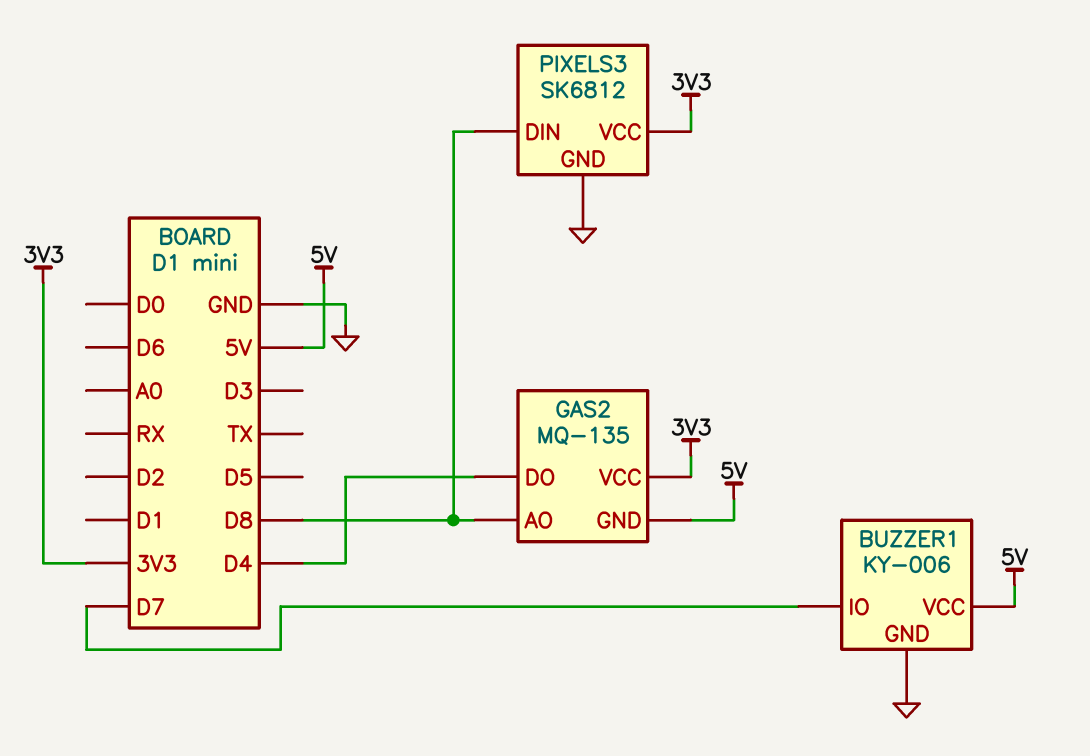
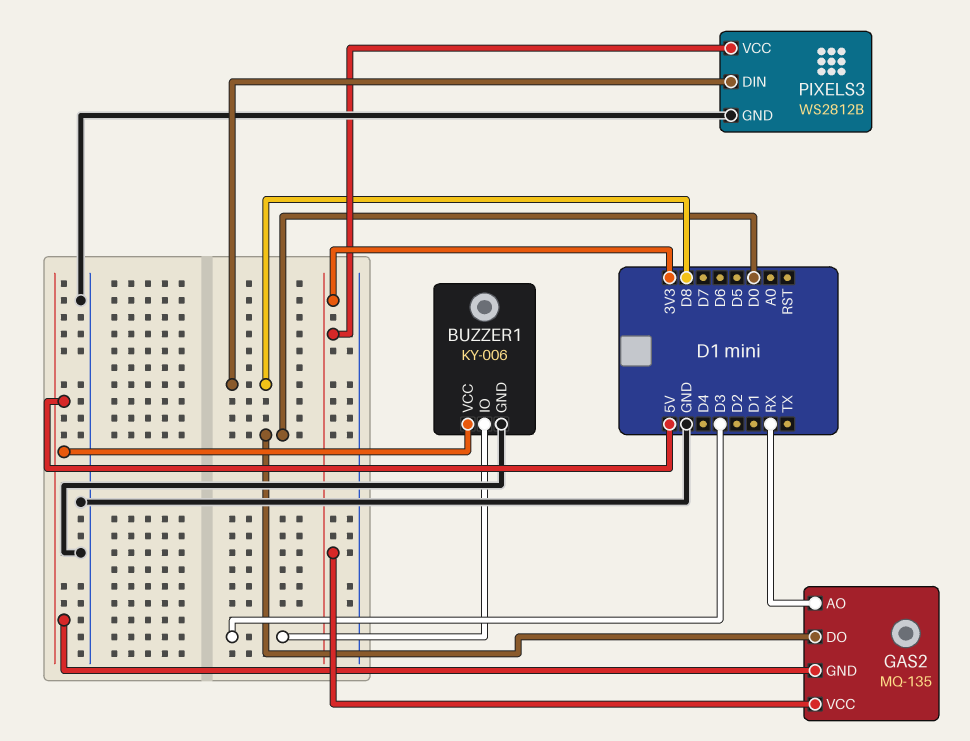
BUZZER1 pin IO: D7 -> D3
GAS2 pin AO: D8 -> RX
GAS2 pin DO: D4 -> D0
PIXELS3: SK6812 -> WS2812B

